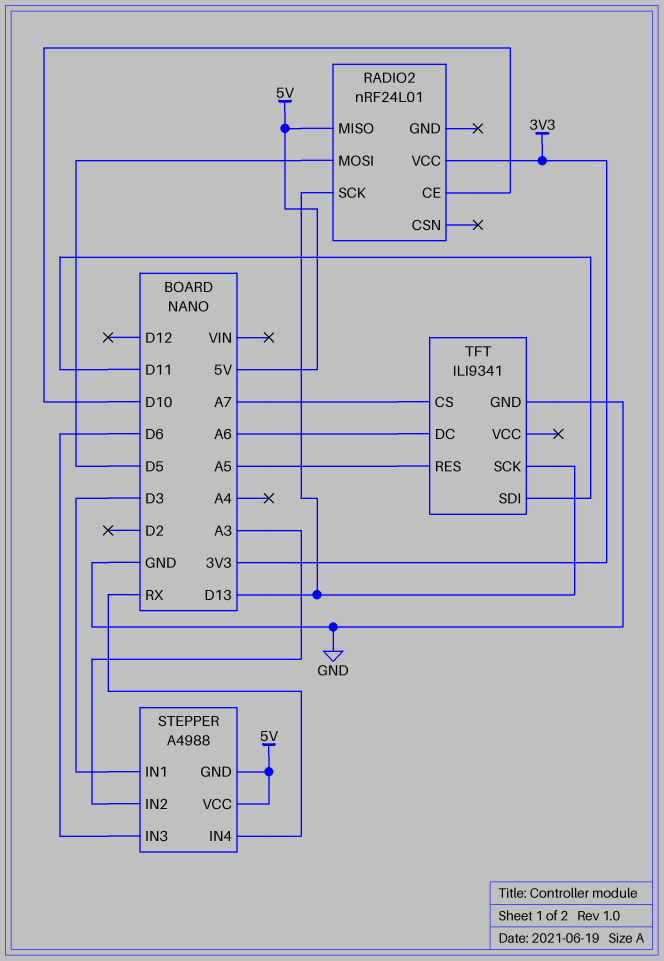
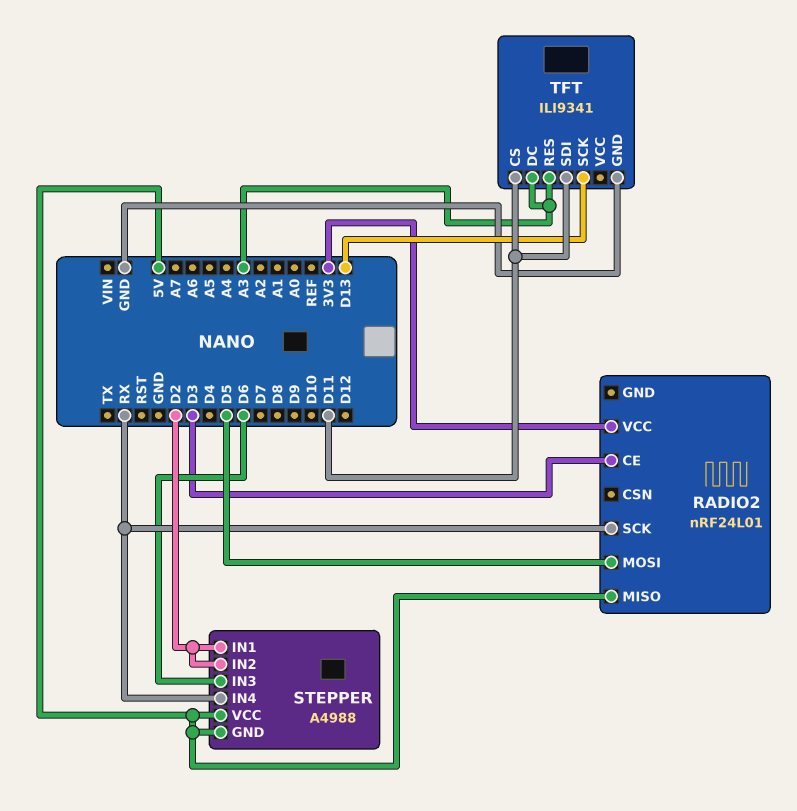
RADIO2 pin CE: D10 -> D3
RADIO2 pin SCK: D13 -> RX
STEPPER pin IN1: D3 -> D2
STEPPER pin IN2: A3 -> D2
TFT pin CS: A7 -> D11
TFT pin DC: A6 -> A3
TFT pin RES: A5 -> A3

